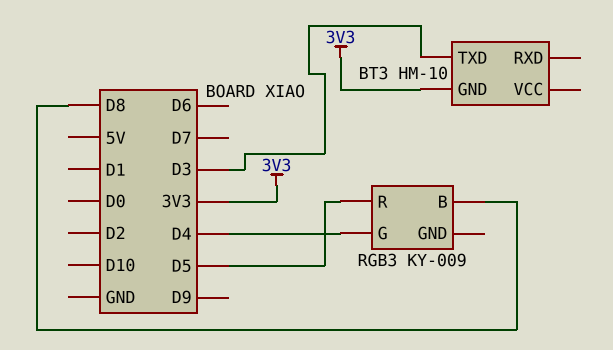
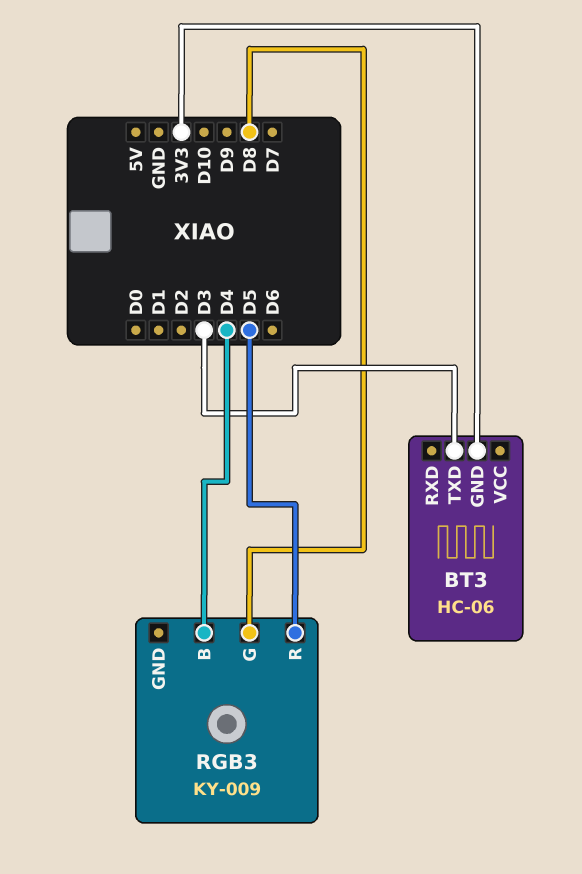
BT3: HM-10 -> HC-06
RGB3 pin B: D8 -> D4
RGB3 pin G: D4 -> D8

